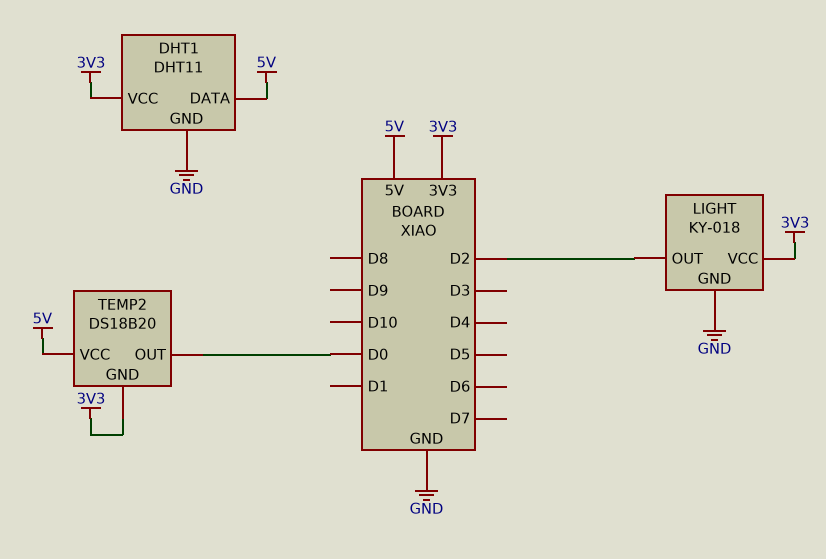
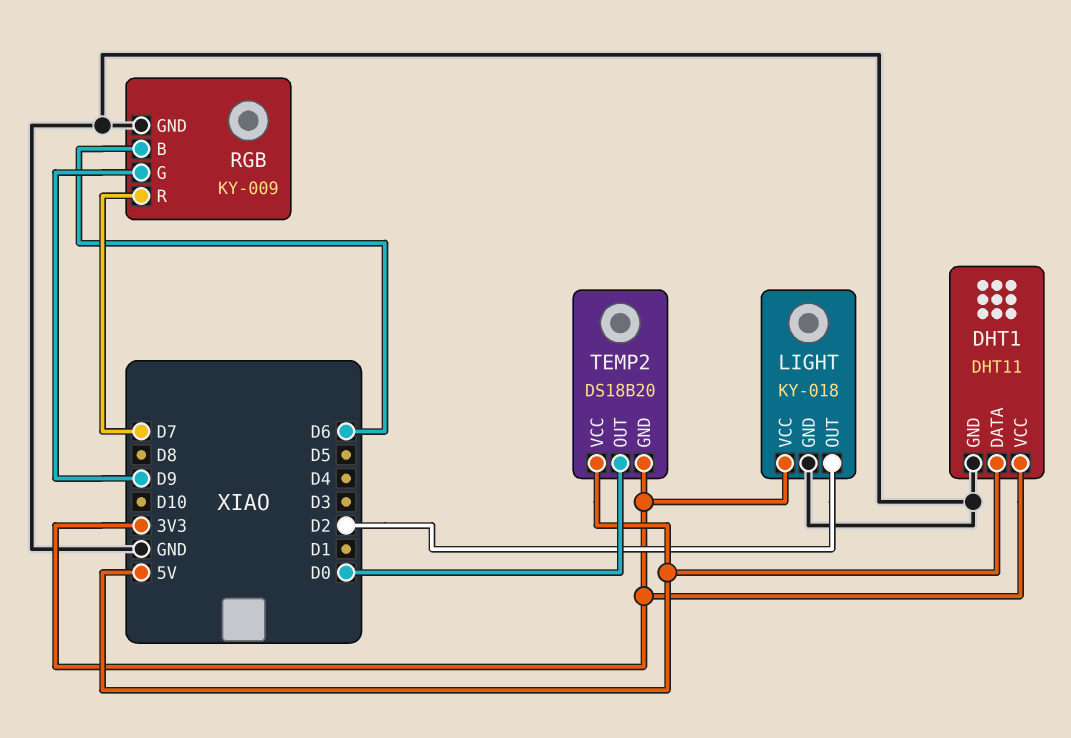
RGB: none -> KY-009
RGB pin B: none -> D6
RGB pin G: none -> D9
RGB pin GND: none -> GND
RGB pin R: none -> D7

